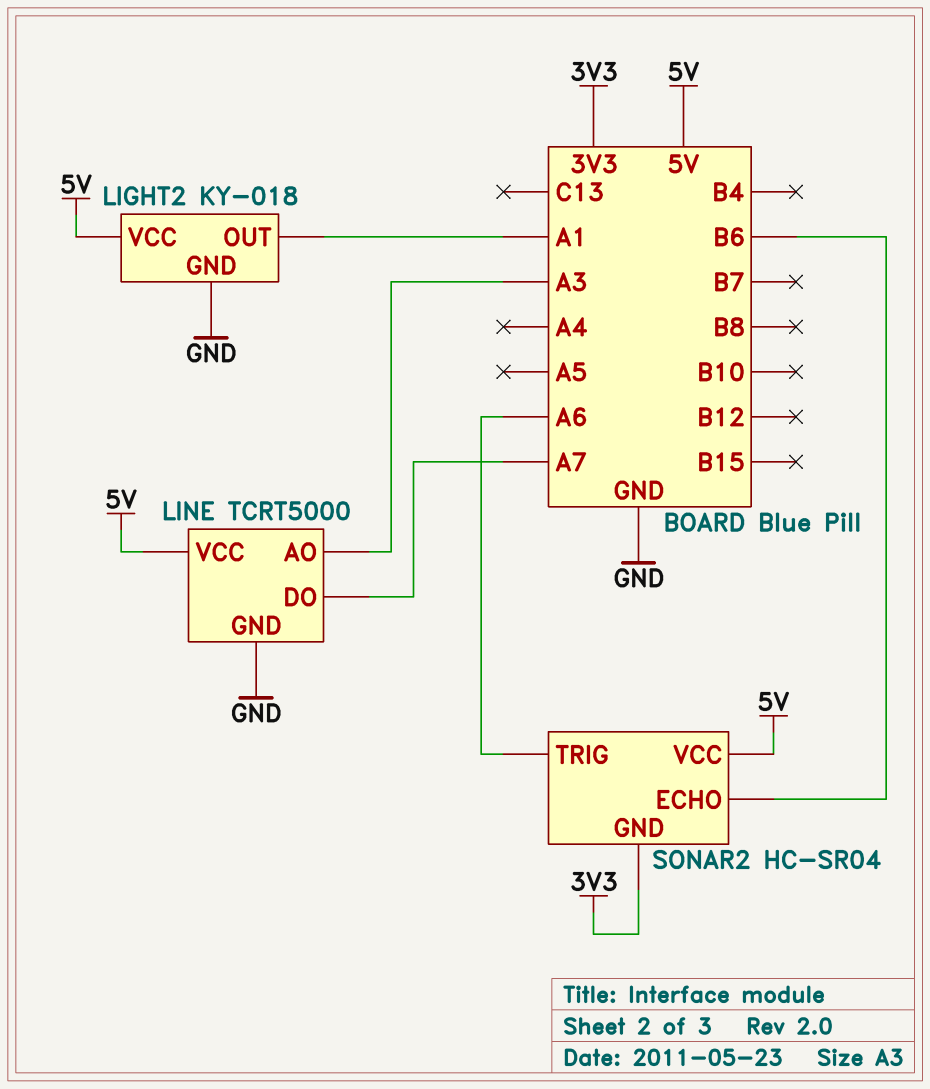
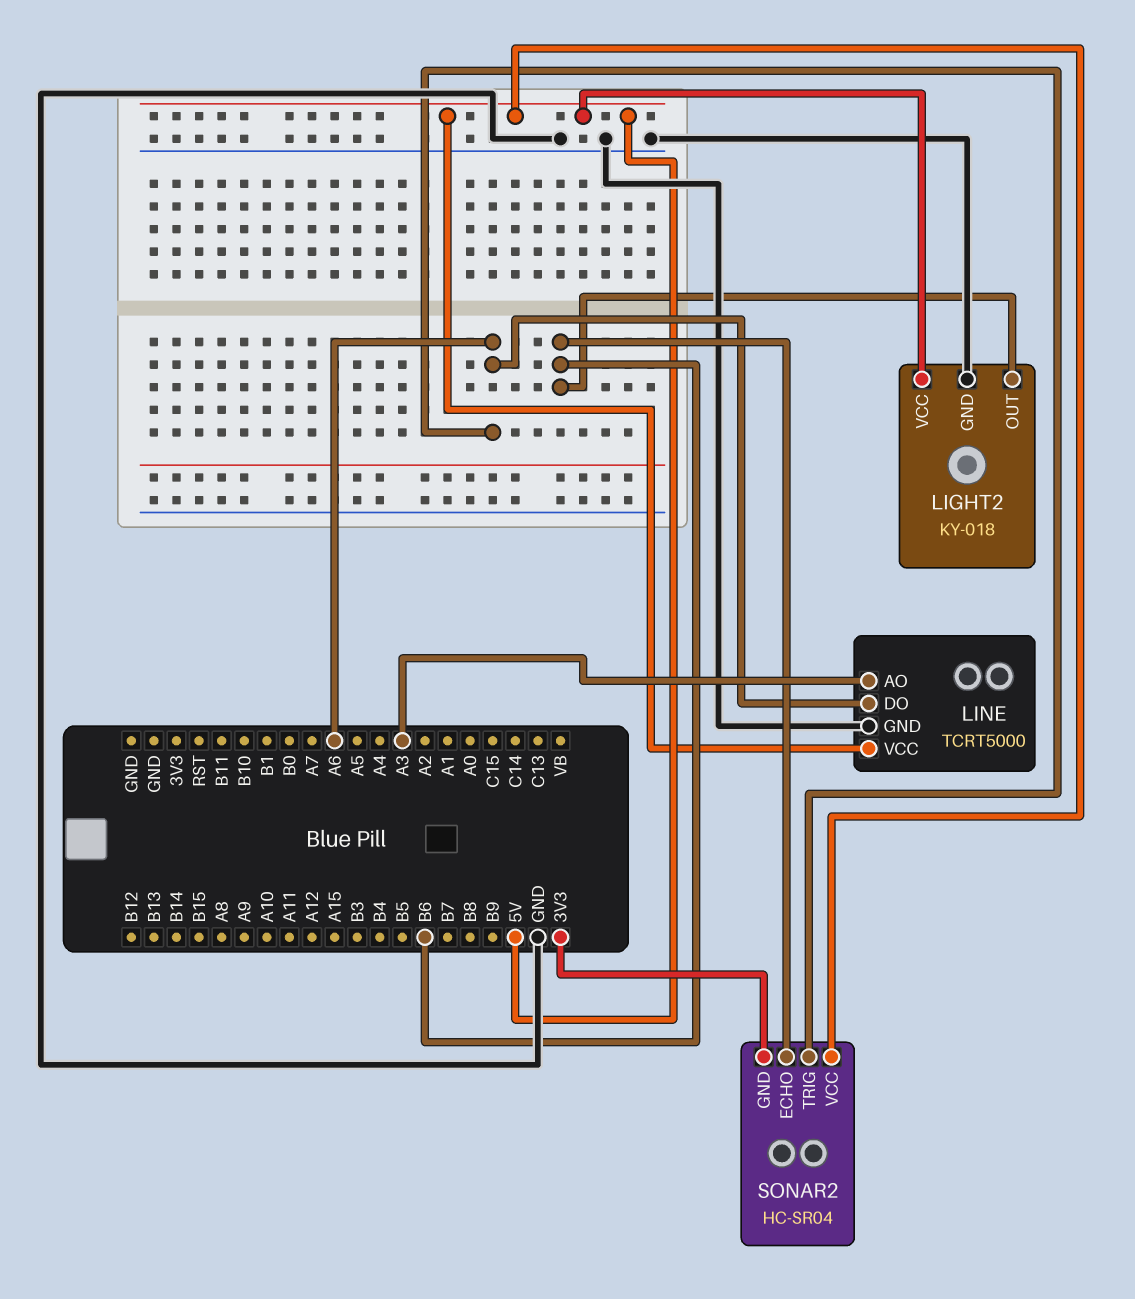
LIGHT2 pin OUT: A1 -> B6
LINE pin DO: A7 -> A6

